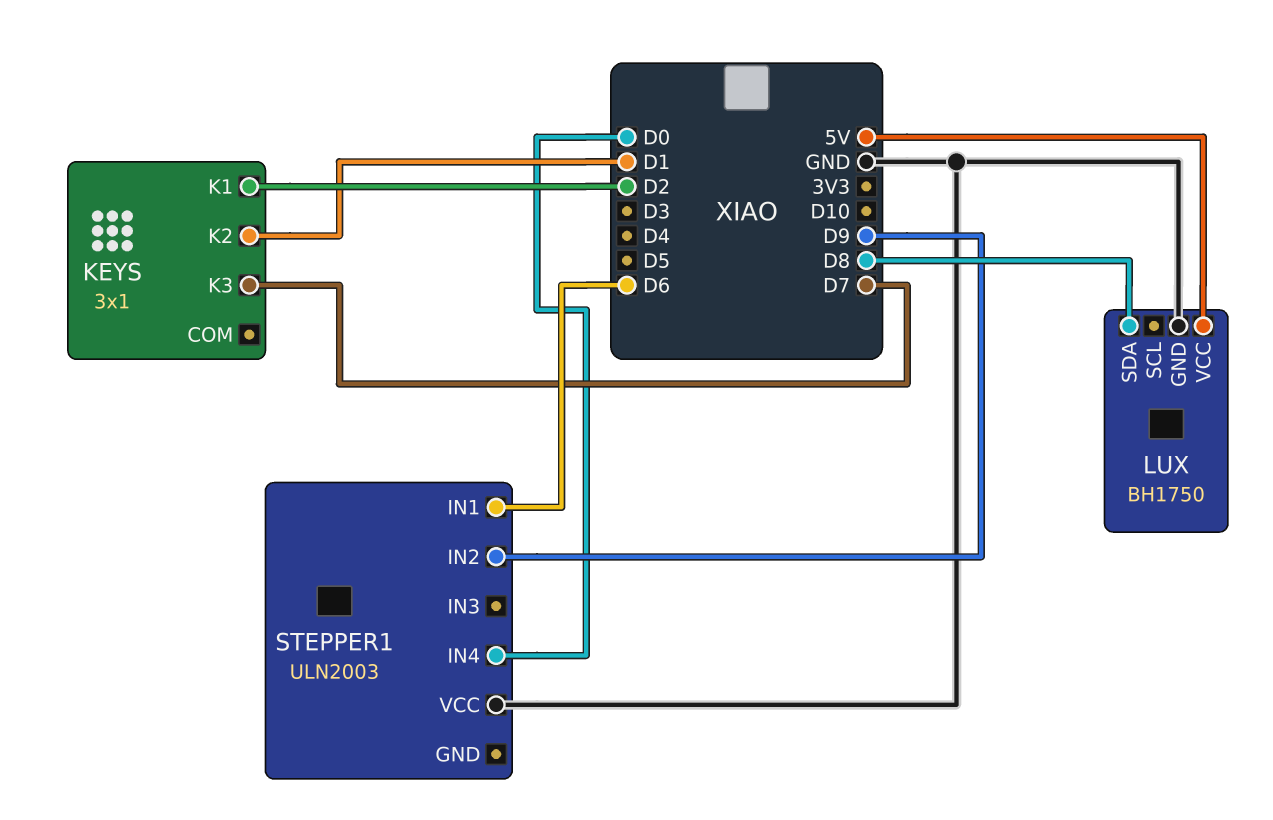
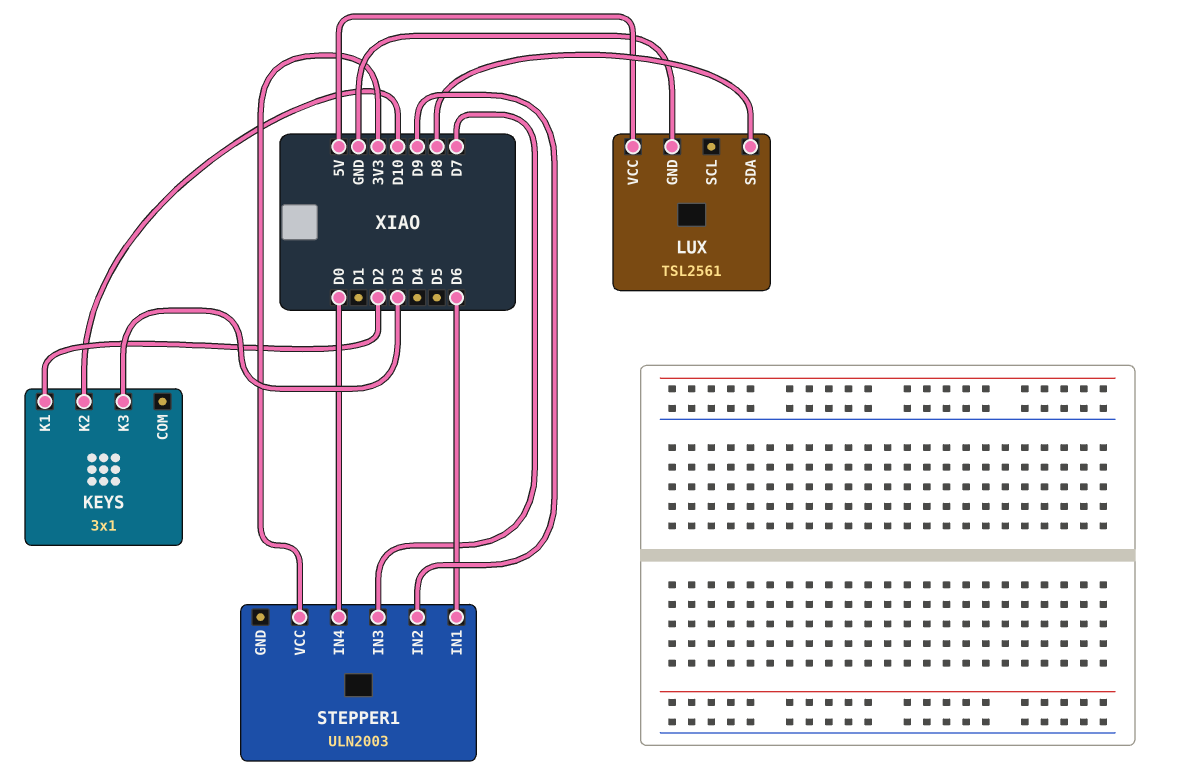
KEYS pin K2: D1 -> D10
KEYS pin K3: D7 -> D3
LUX: BH1750 -> TSL2561
STEPPER1 pin IN3: none -> D7
STEPPER1 pin VCC: GND -> 3V3

